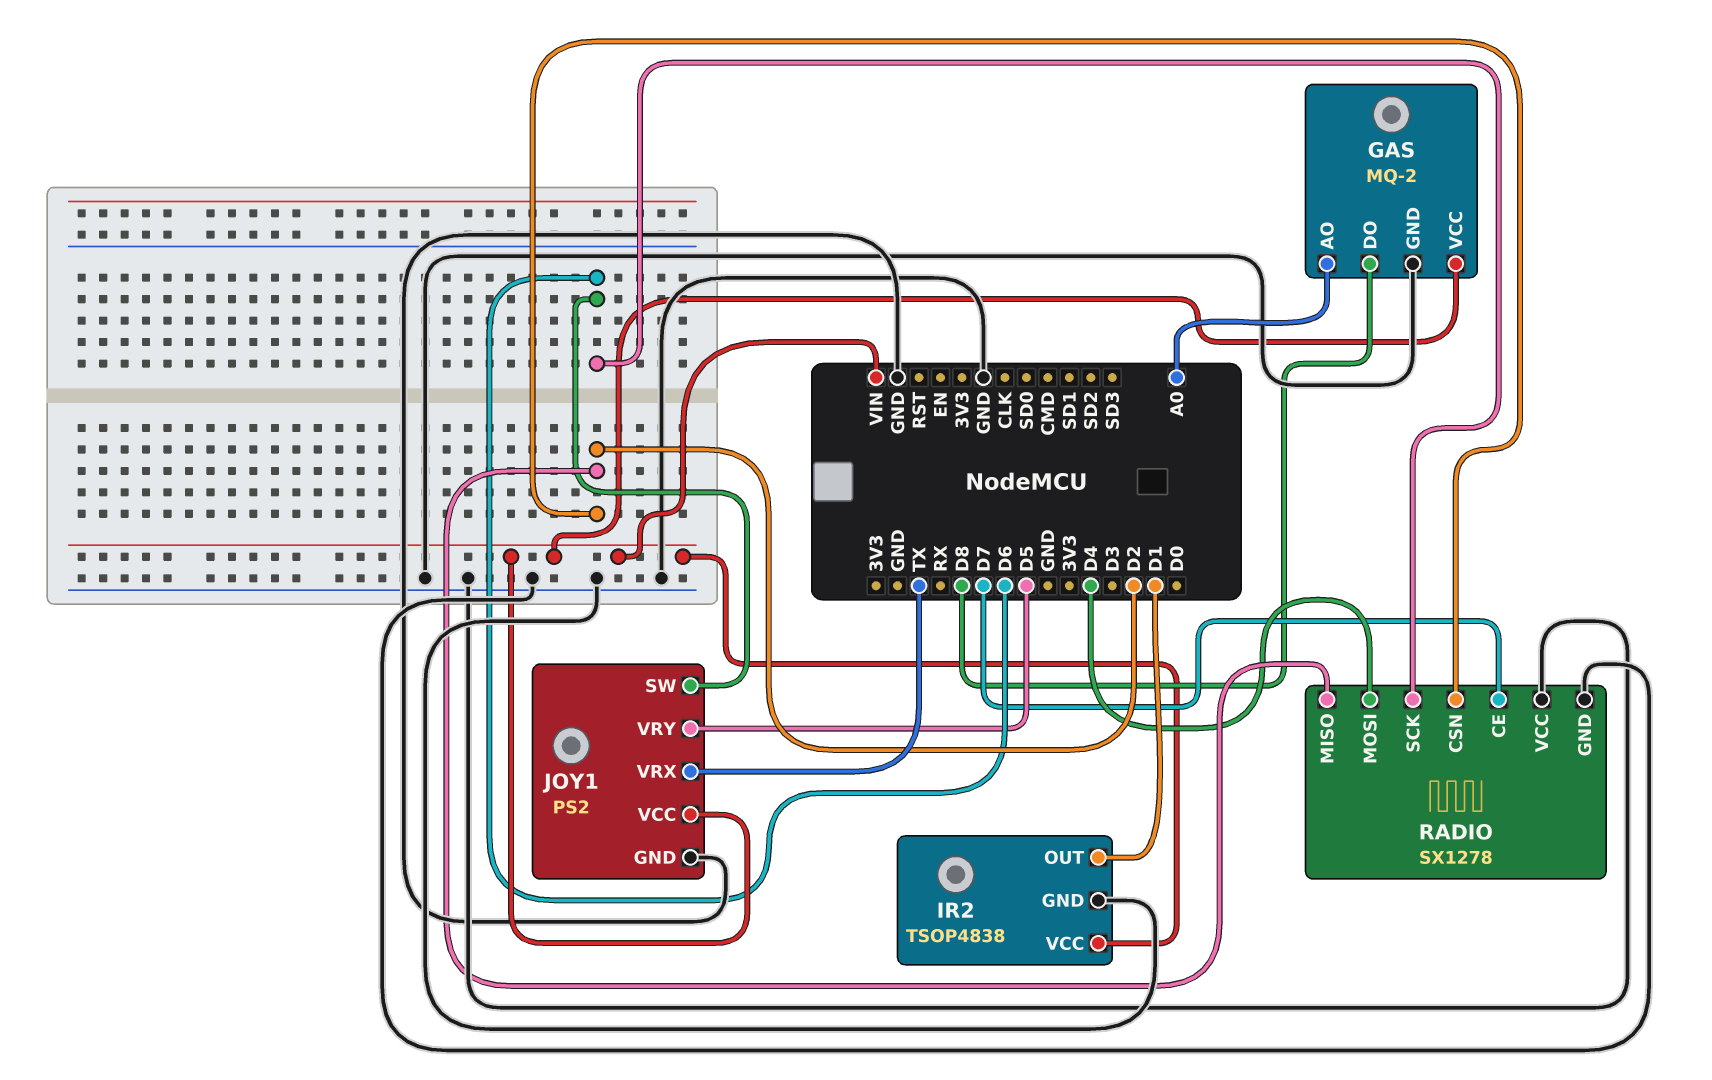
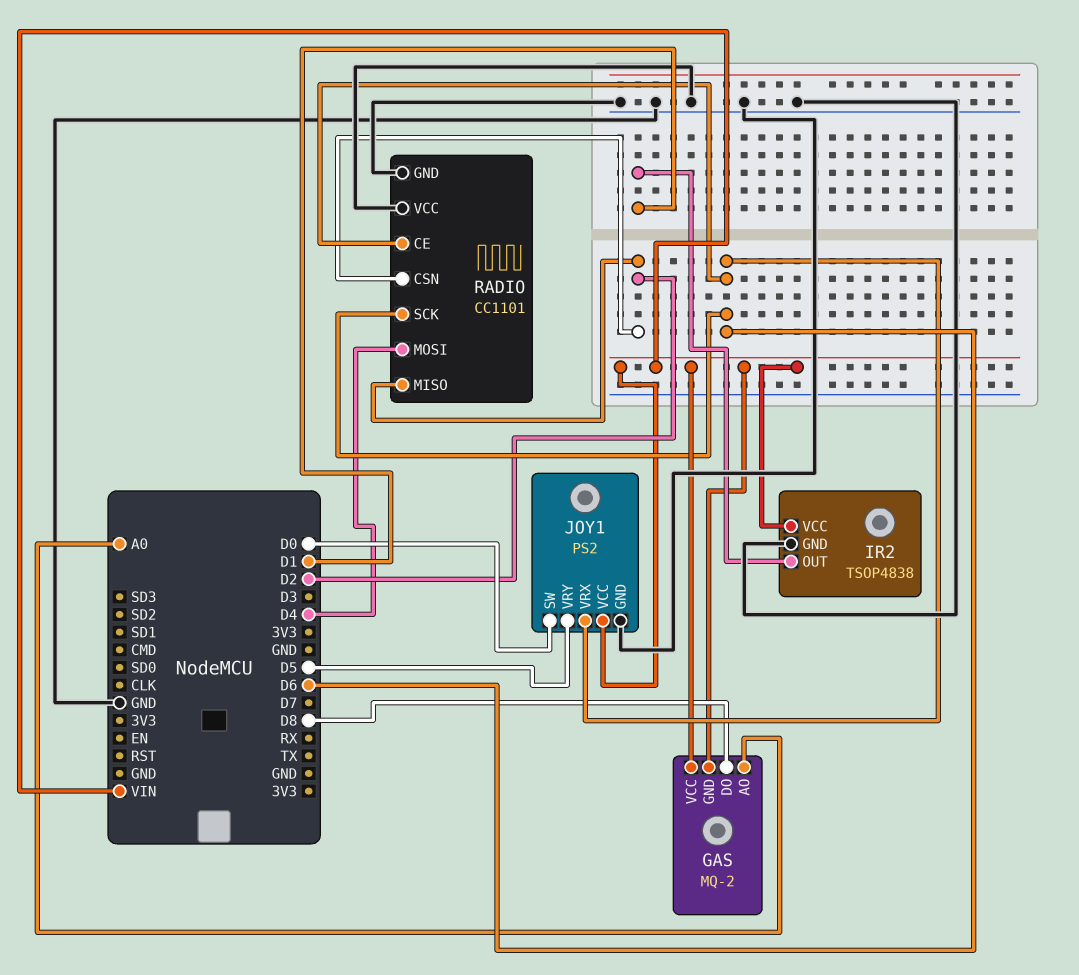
GAS pin GND: GND -> VIN
JOY1 pin SW: D6 -> D0
JOY1 pin VRX: TX -> D6
RADIO: SX1278 -> CC1101
RADIO pin CE: D7 -> D6

